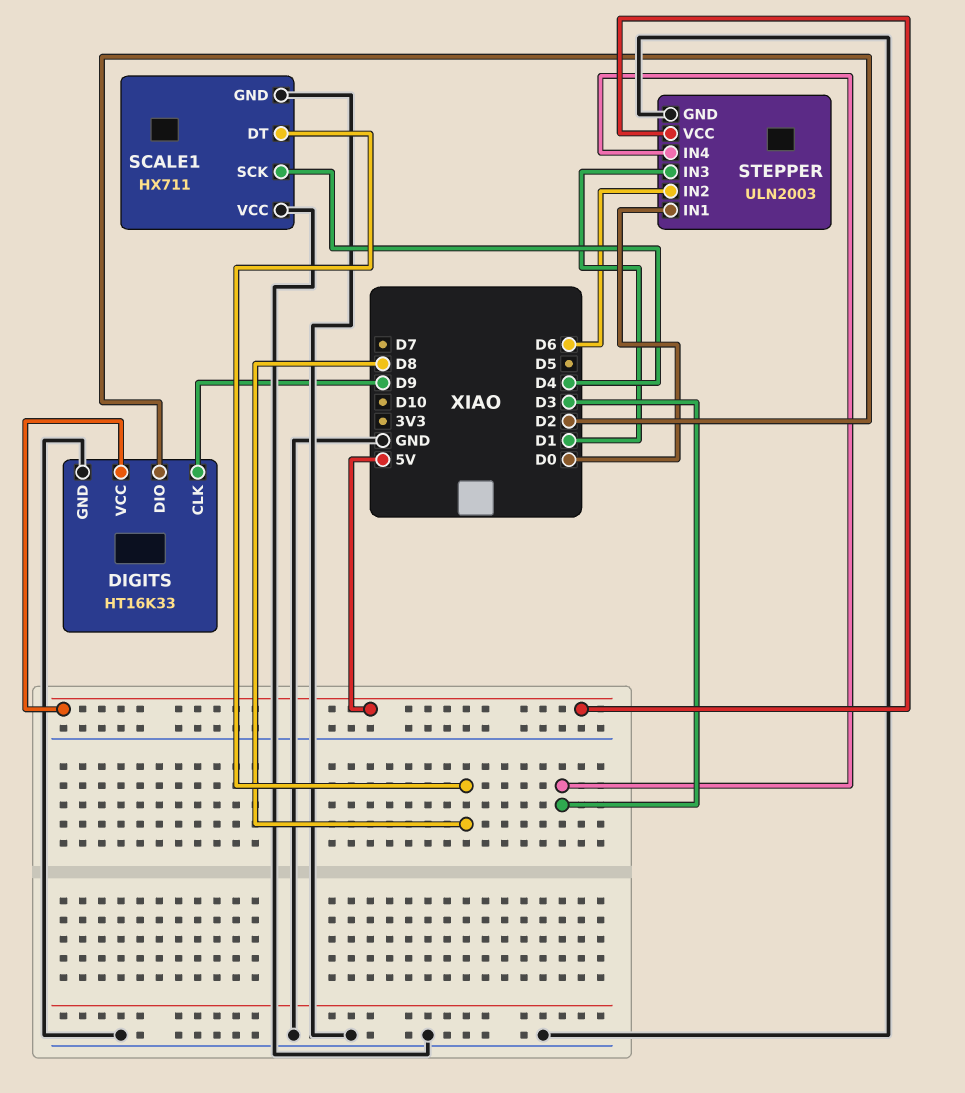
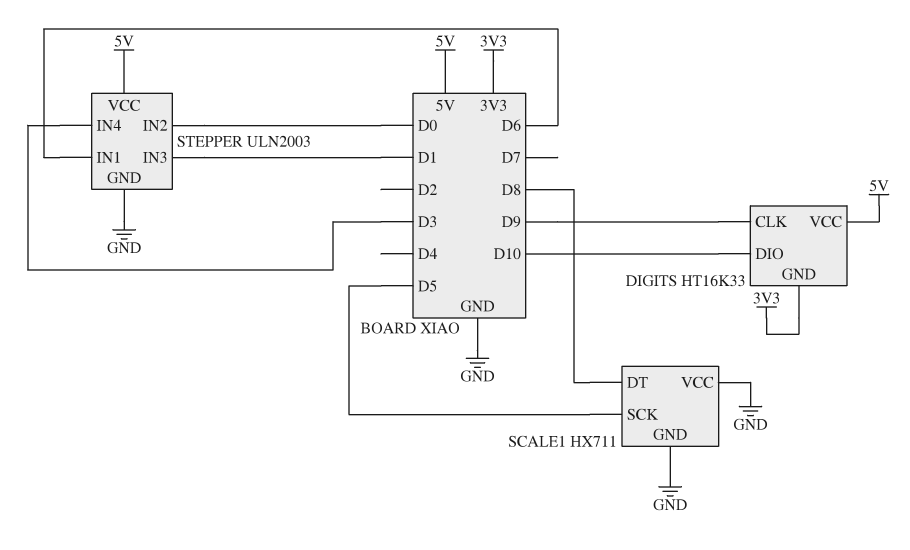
DIGITS pin DIO: D2 -> D10
DIGITS pin GND: GND -> 3V3
SCALE1 pin SCK: D4 -> D5
STEPPER pin IN1: D0 -> D6
STEPPER pin IN2: D6 -> D0

